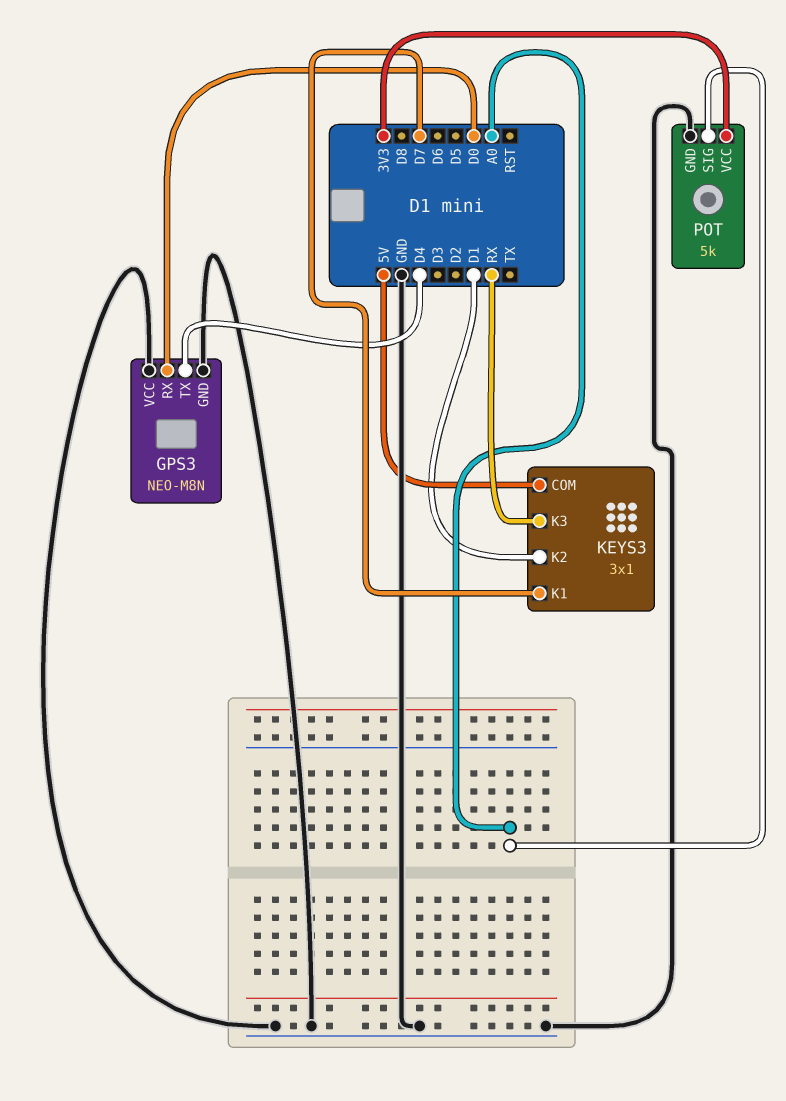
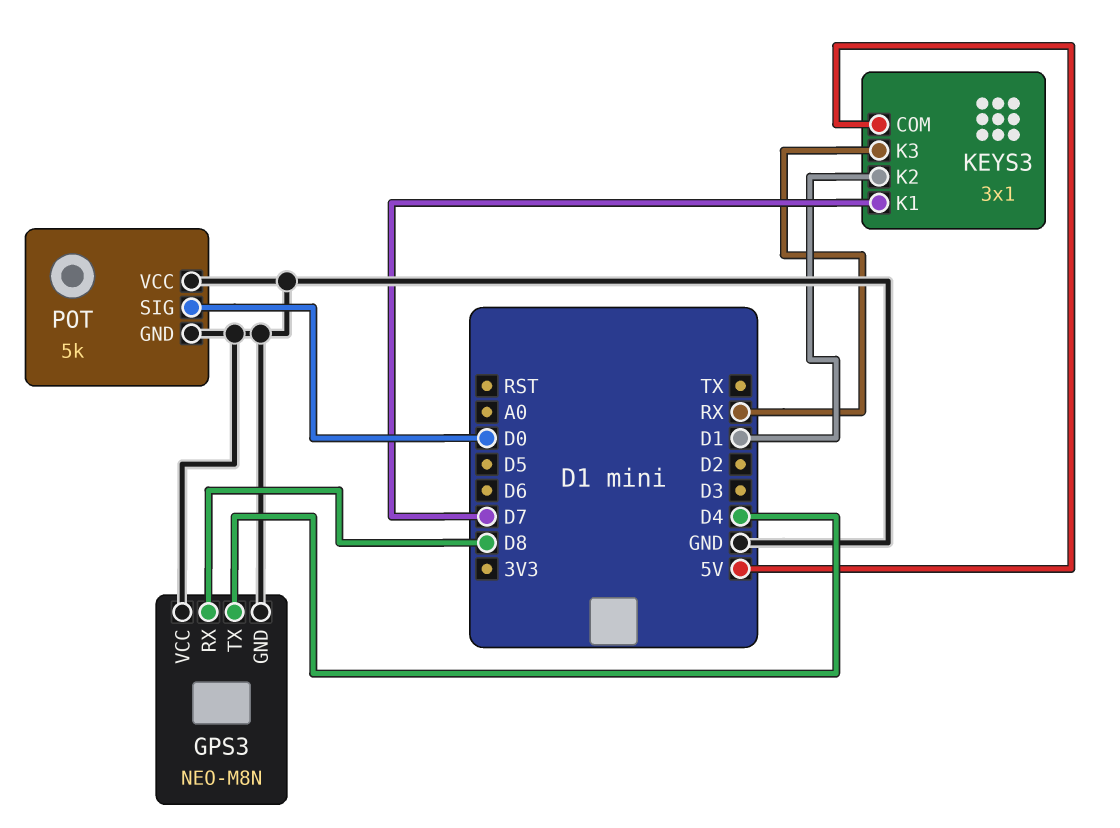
GPS3 pin RX: D0 -> D8
POT pin SIG: A0 -> D0
POT pin VCC: 3V3 -> GND

